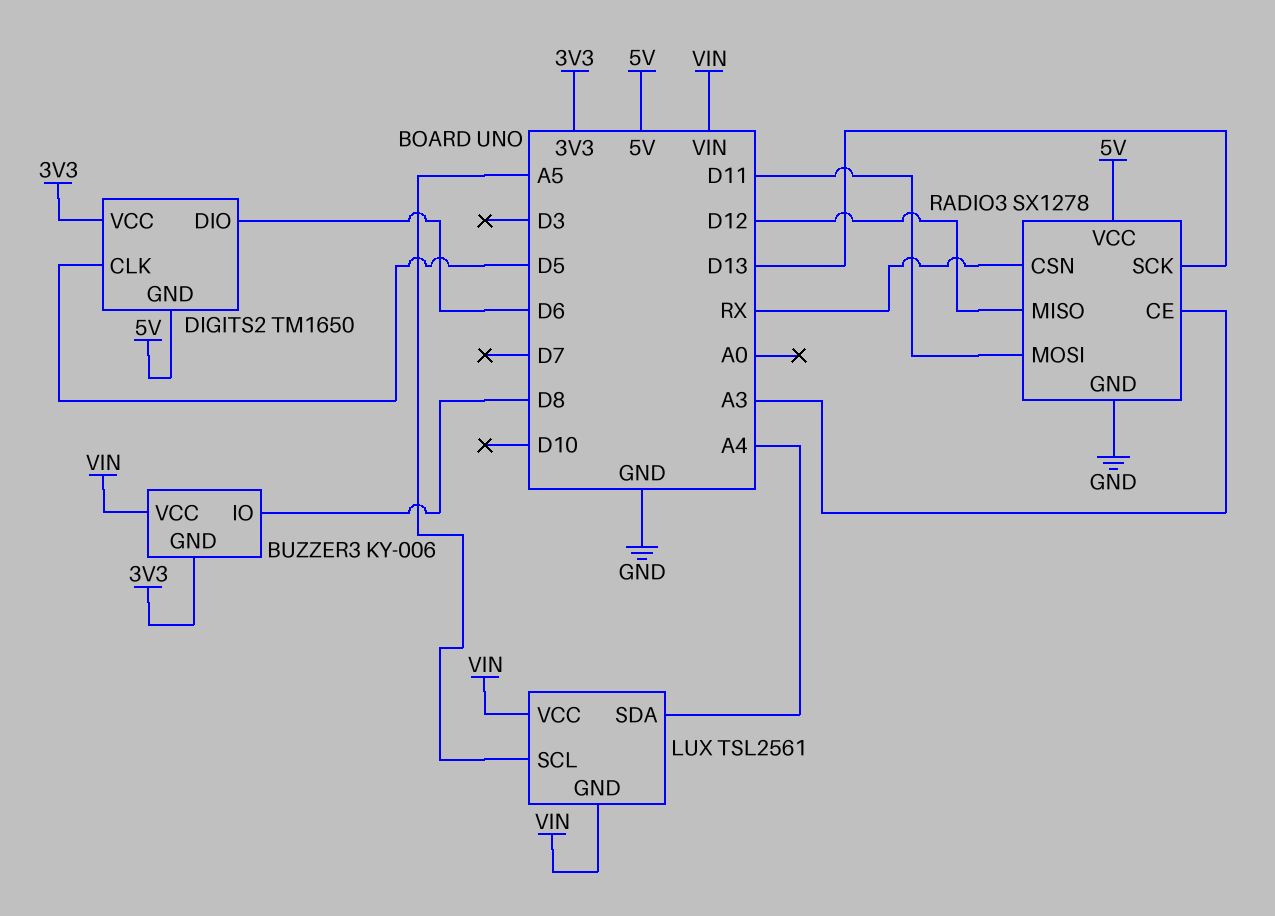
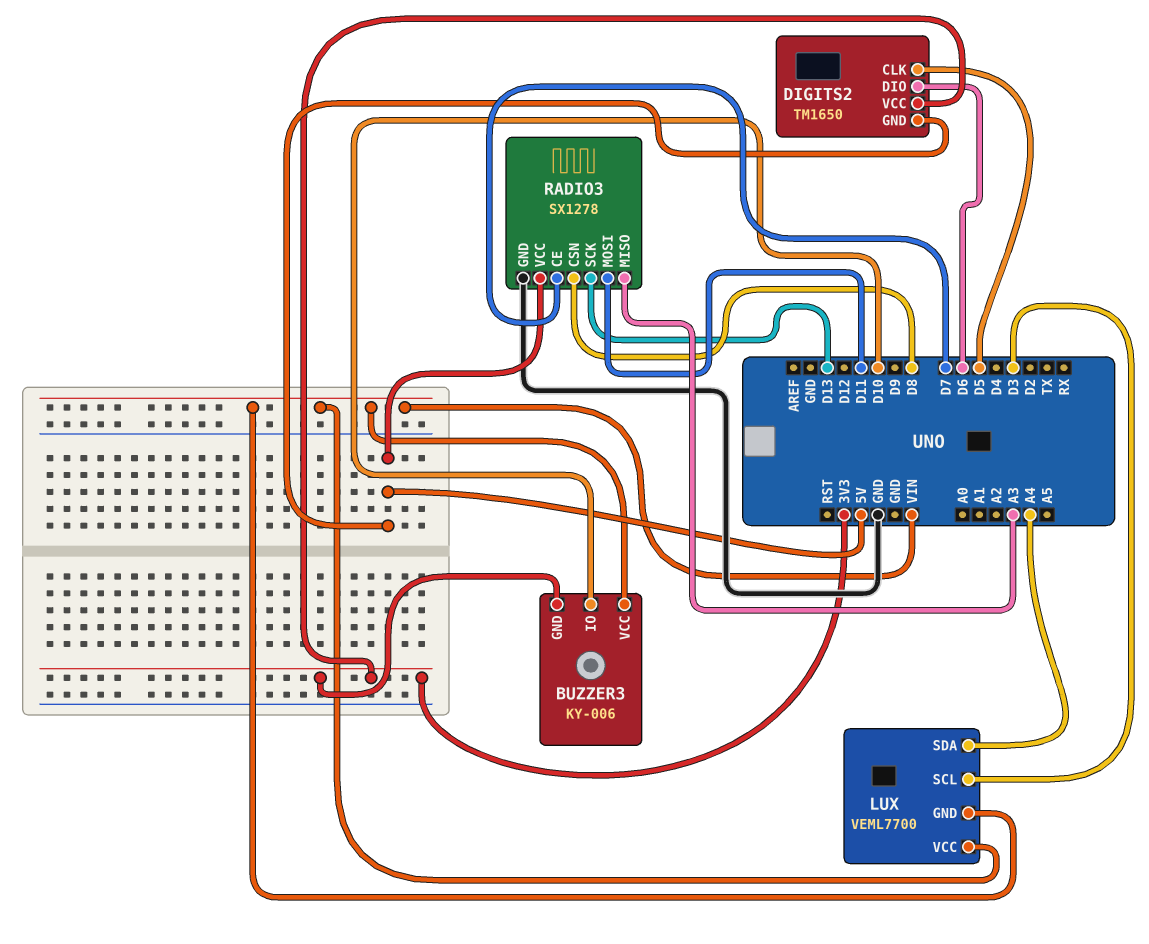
BUZZER3 pin IO: D8 -> D10
LUX: TSL2561 -> VEML7700
LUX pin SCL: A5 -> D3
RADIO3 pin CE: A3 -> D7
RADIO3 pin CSN: RX -> D8
RADIO3 pin MISO: D12 -> A3

